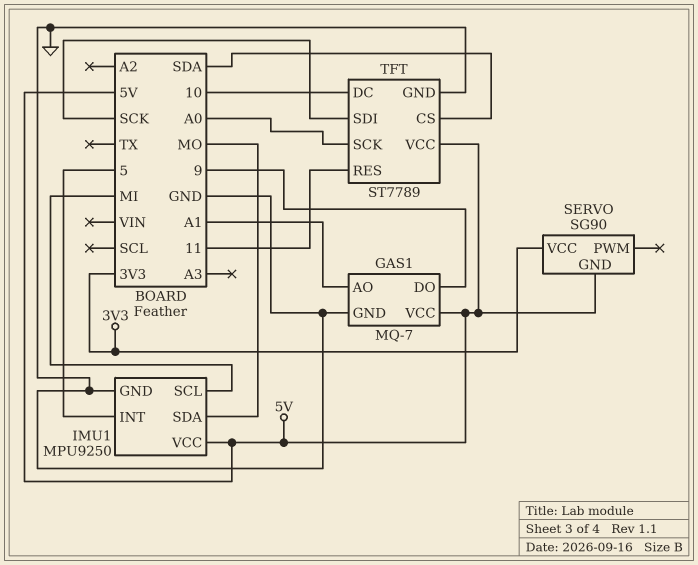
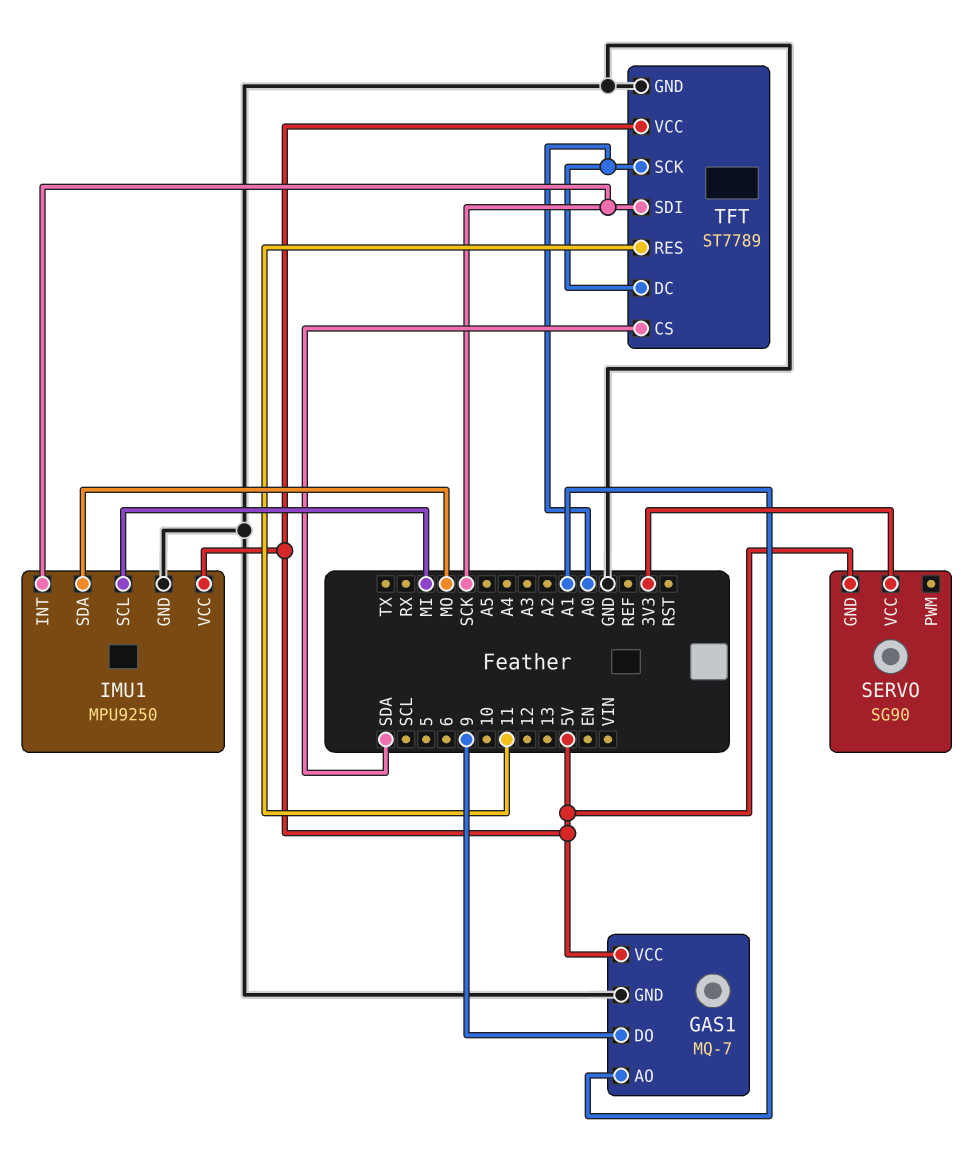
IMU1 pin INT: 5 -> SCK
TFT pin DC: 10 -> A0

